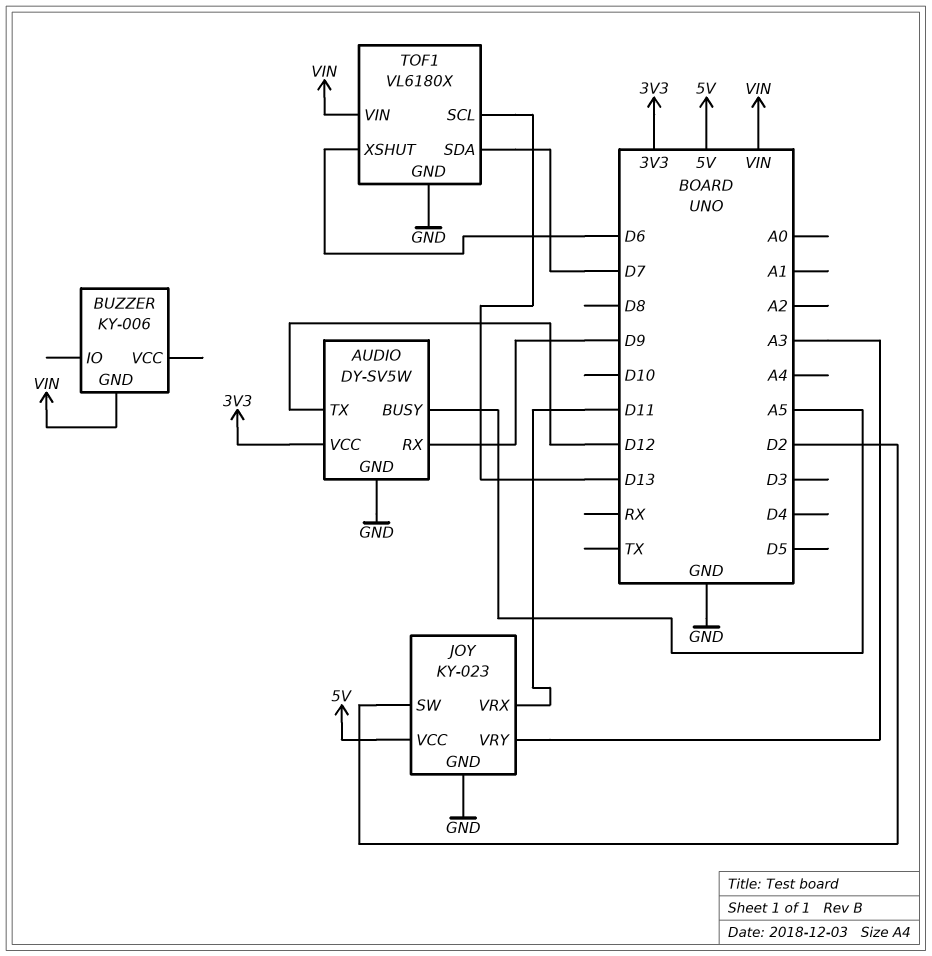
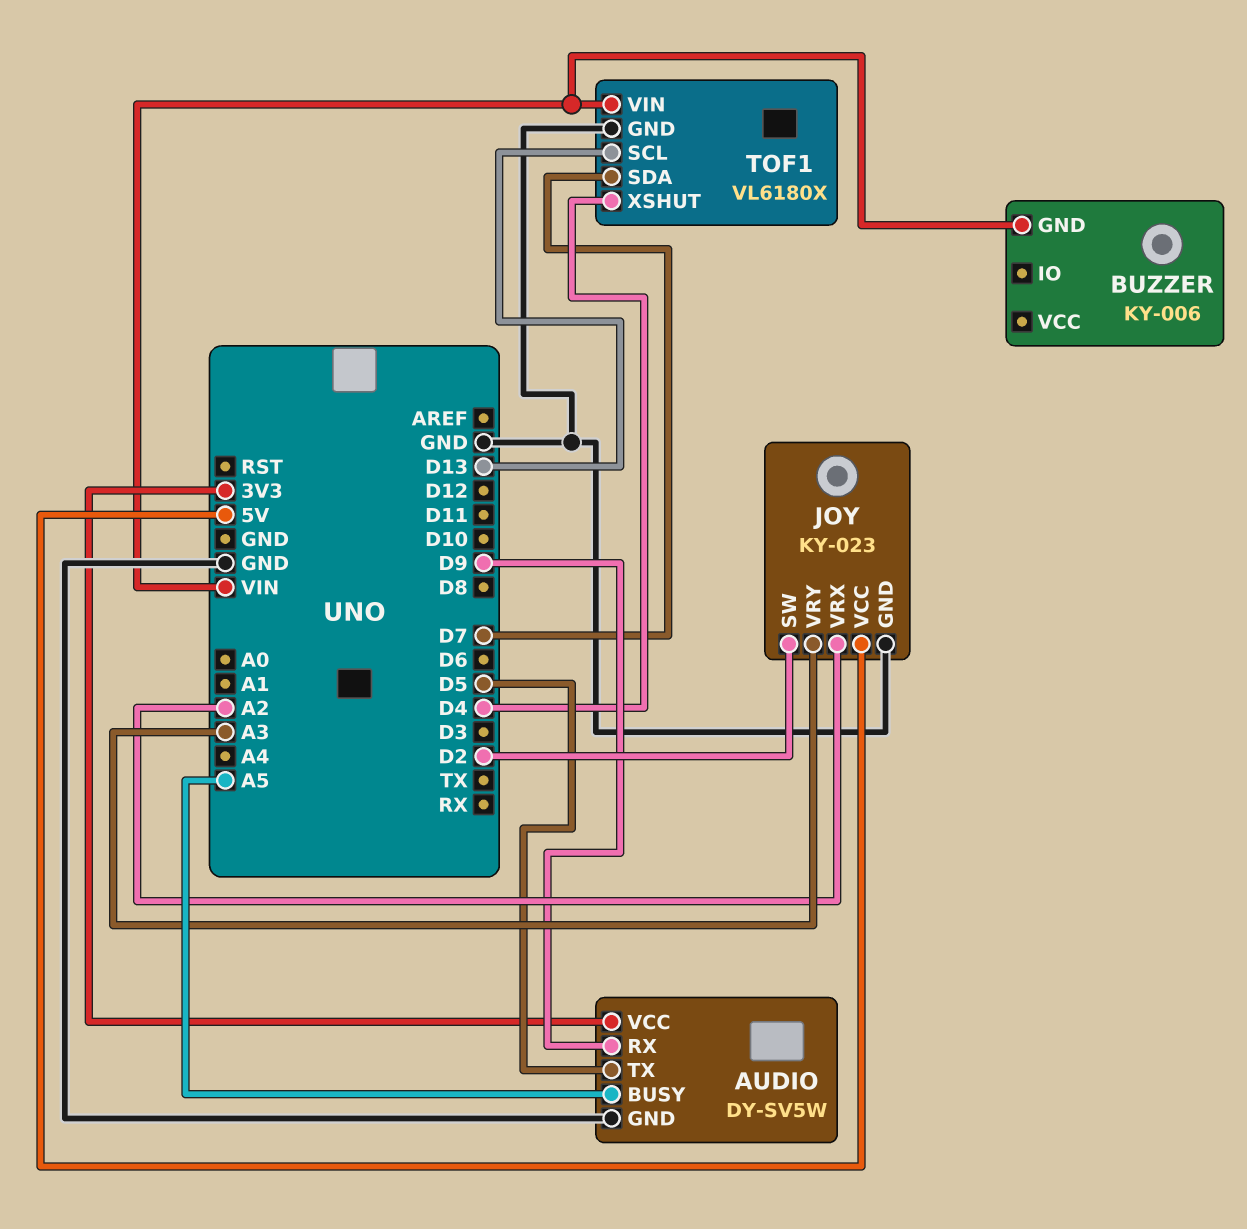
AUDIO pin TX: D12 -> D5
JOY pin VRX: D11 -> A2
TOF1 pin XSHUT: D6 -> D4

